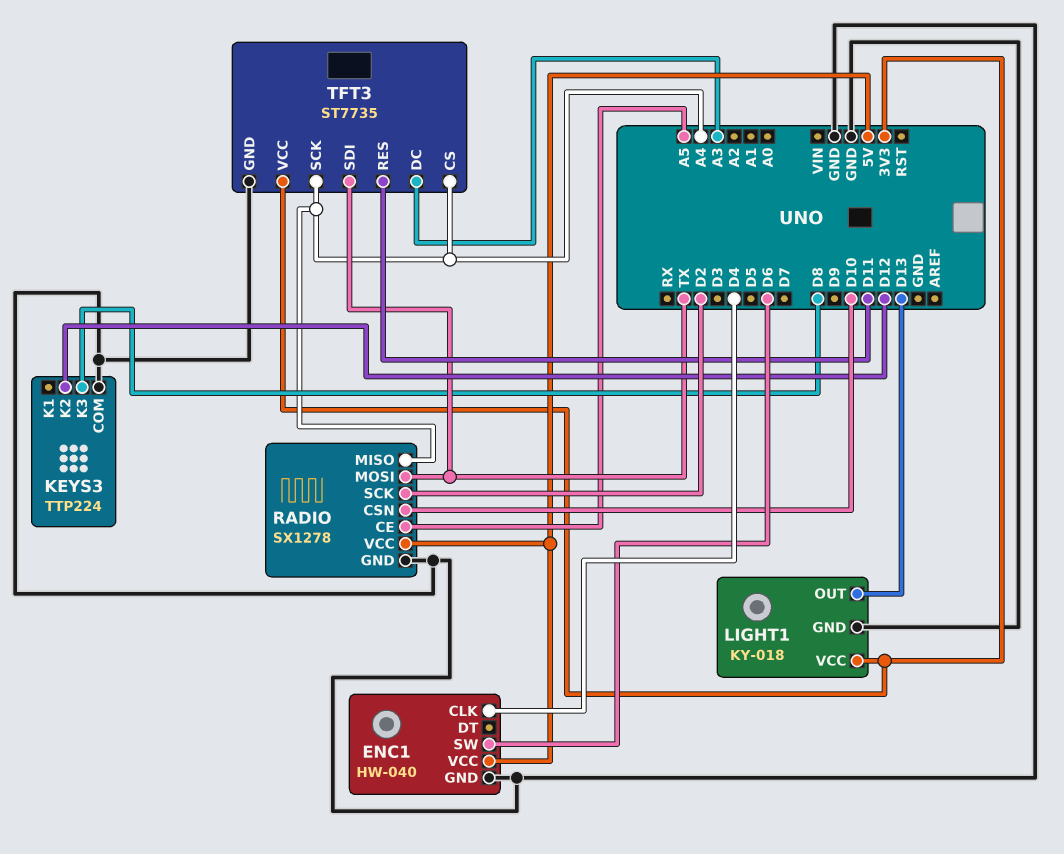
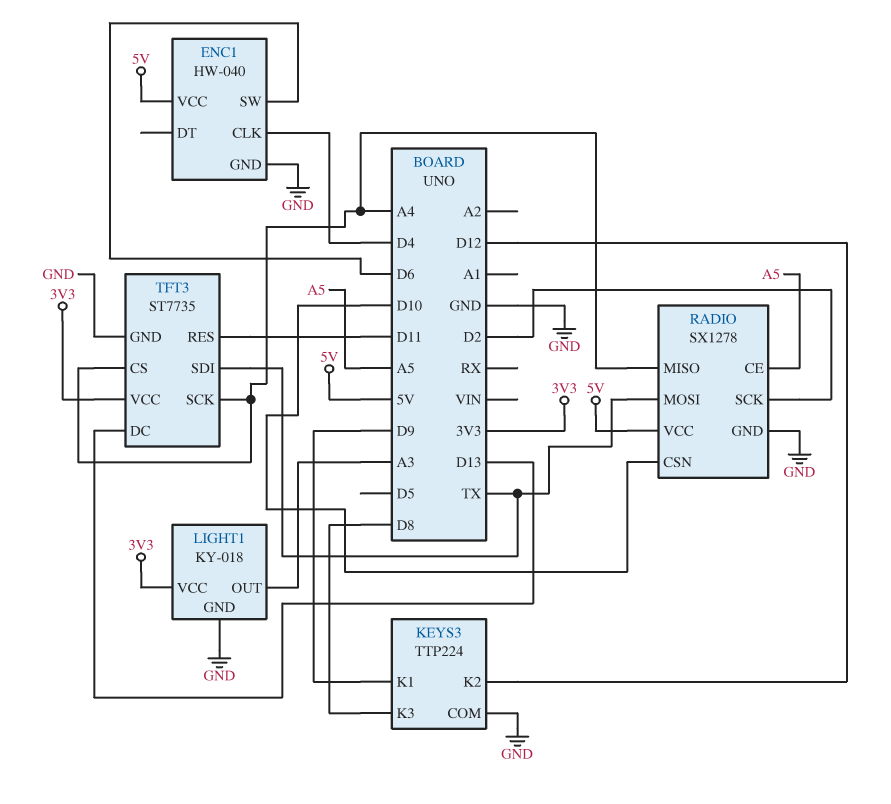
KEYS3 pin K1: none -> D9
LIGHT1 pin OUT: D13 -> A3
TFT3 pin DC: A3 -> D13

